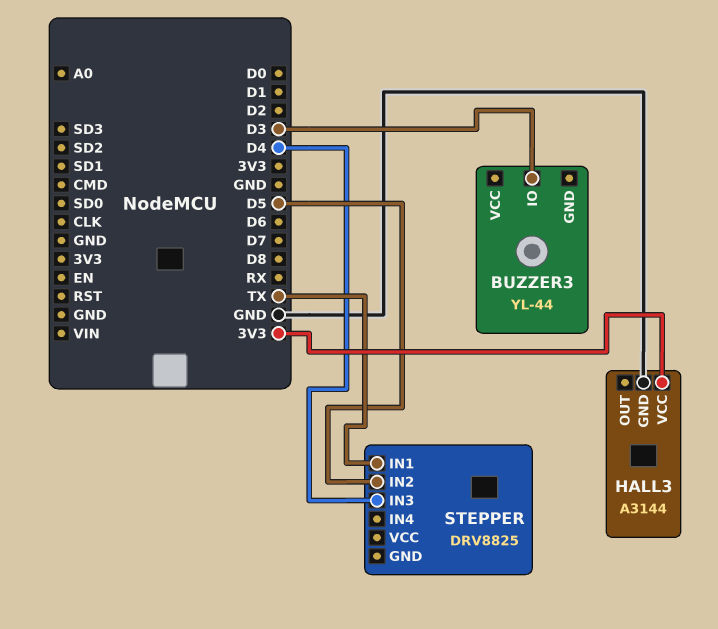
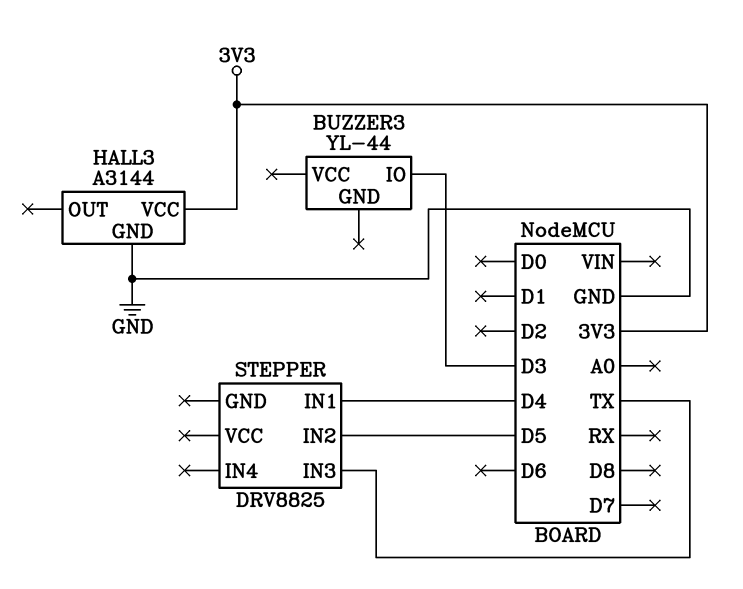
STEPPER pin IN1: TX -> D4
STEPPER pin IN3: D4 -> TX

